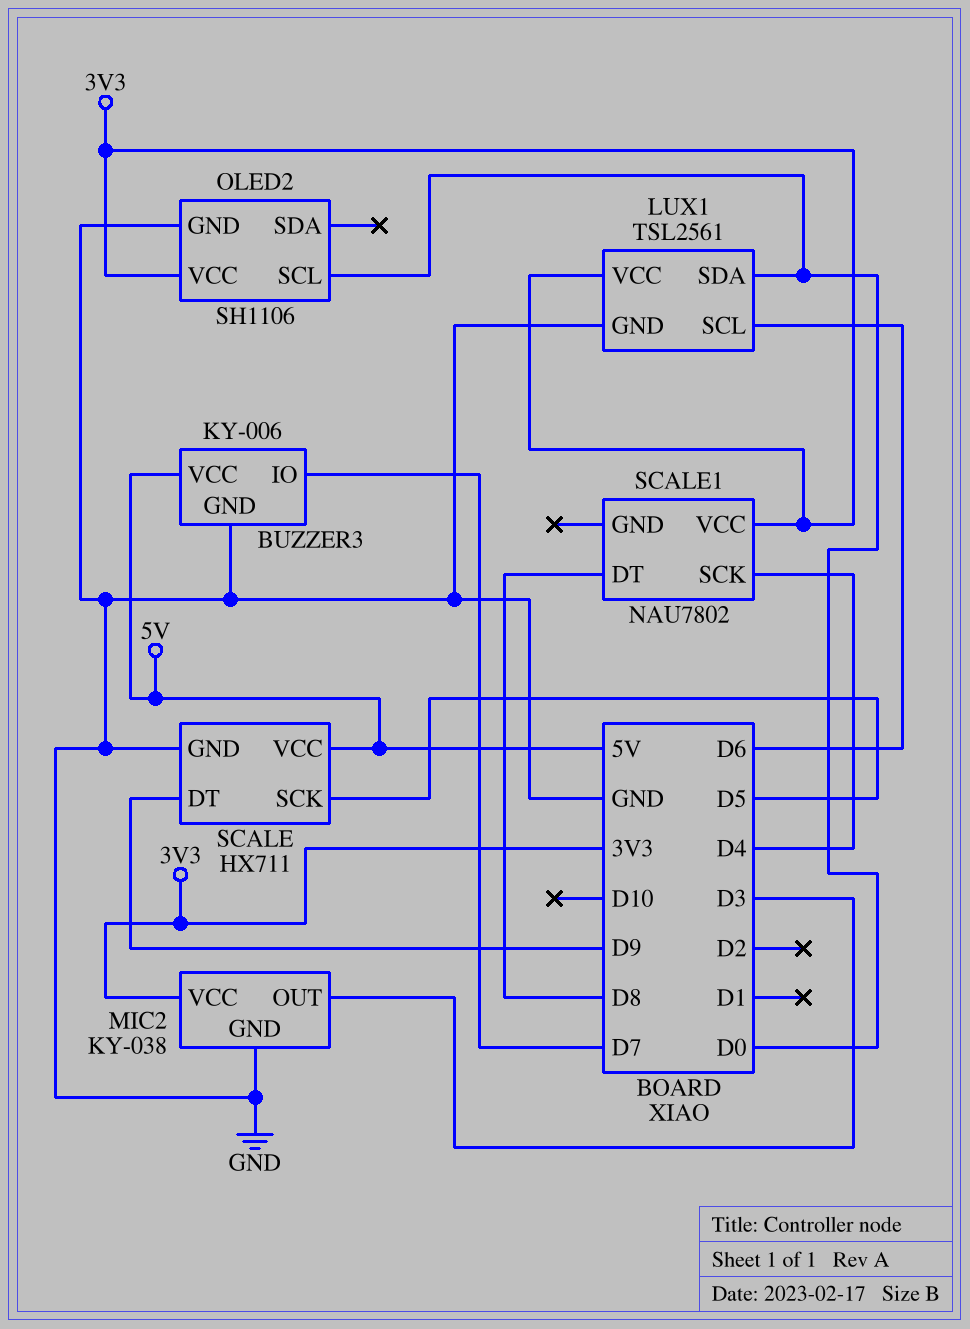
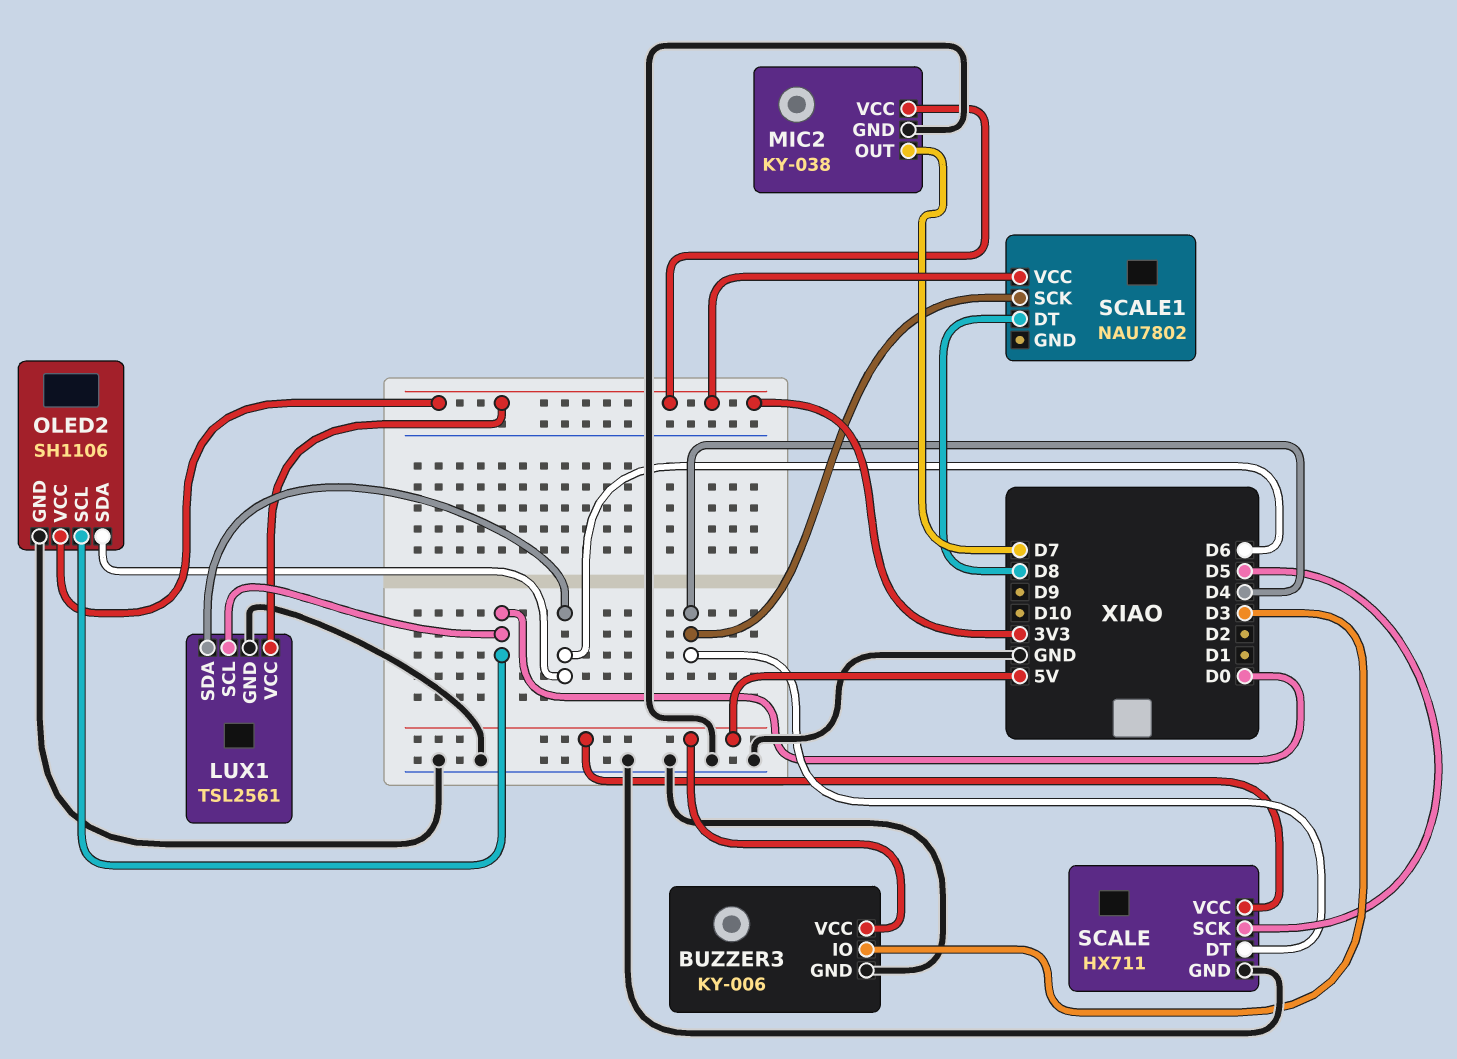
BUZZER3 pin IO: D7 -> D3
LUX1 pin SCL: D6 -> D0
LUX1 pin SDA: D0 -> D6
MIC2 pin OUT: D3 -> D7
OLED2 pin SDA: none -> D6
SCALE pin DT: D9 -> D4

